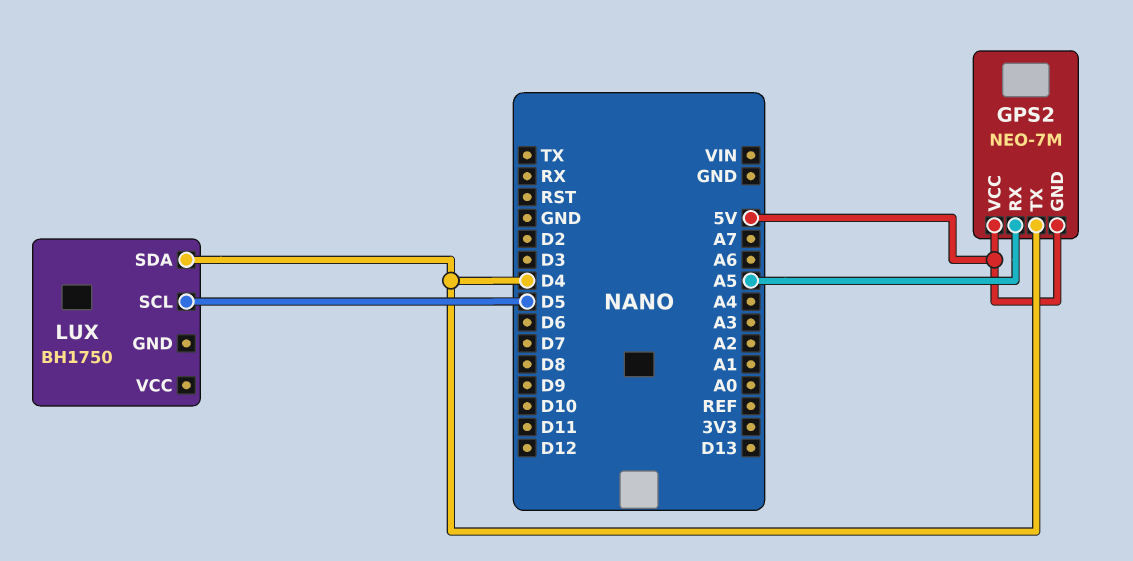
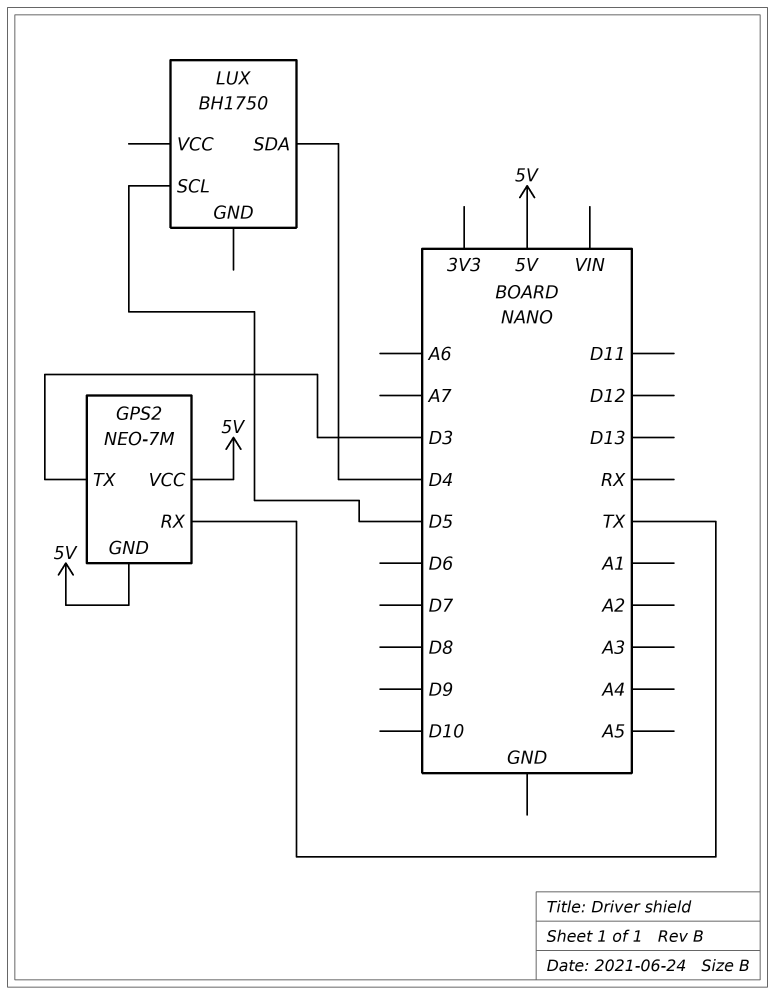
GPS2 pin RX: A5 -> TX
GPS2 pin TX: D4 -> D3

